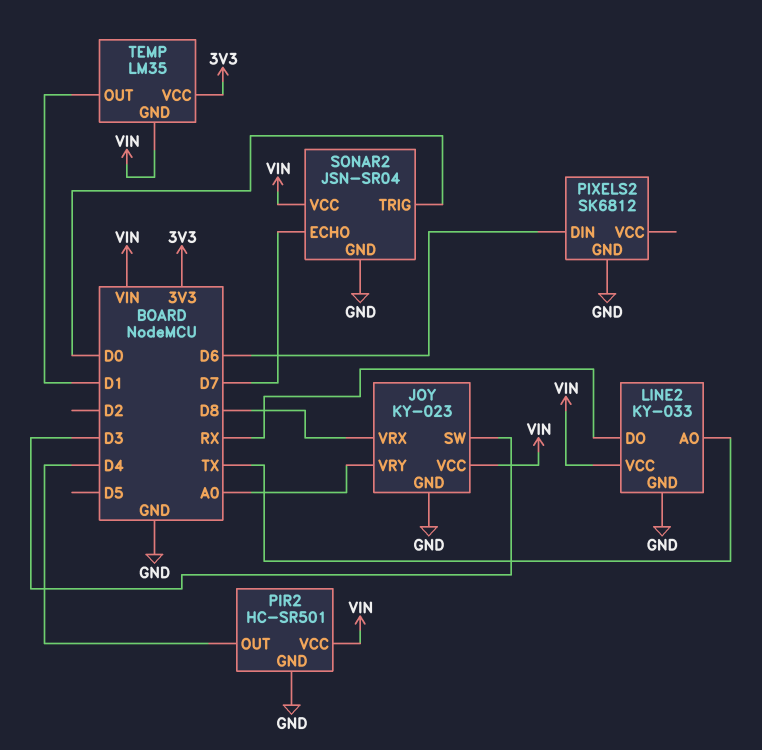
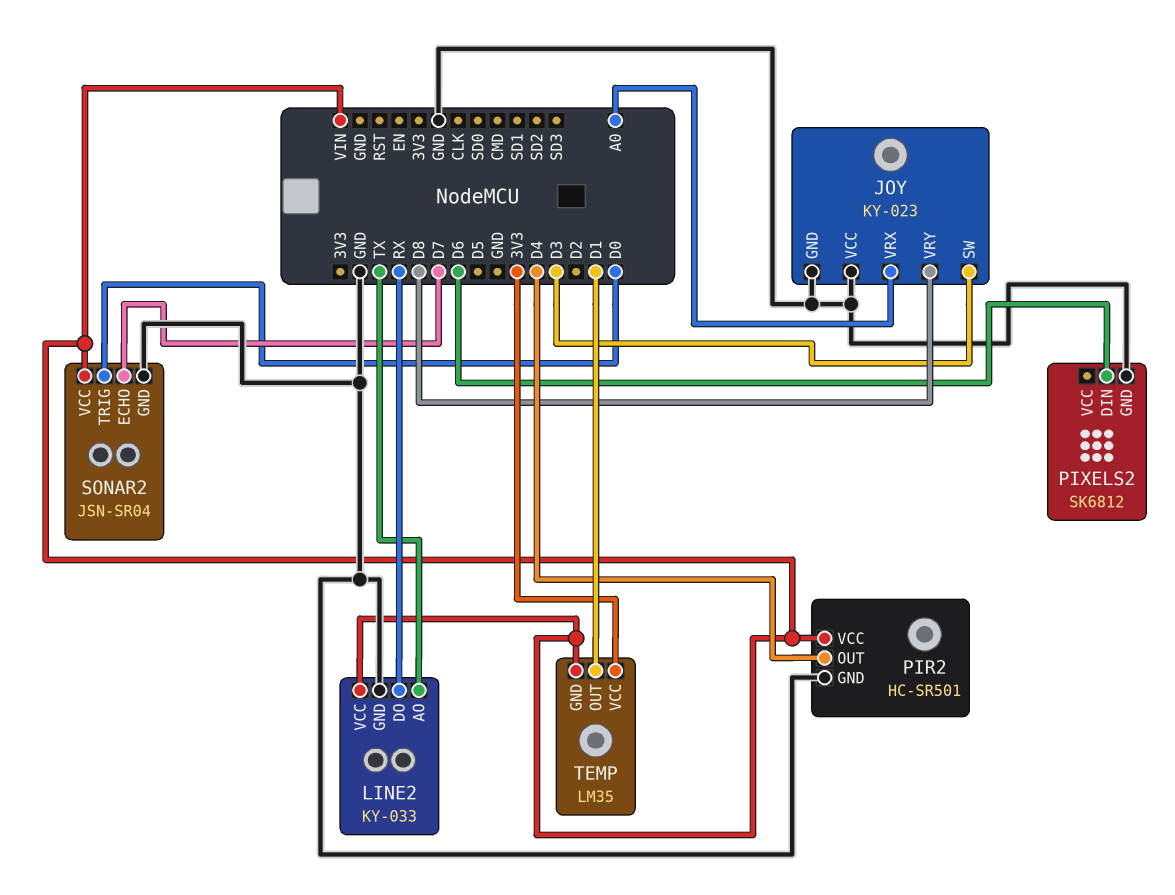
JOY pin VCC: VIN -> GND
JOY pin VRX: D8 -> A0
JOY pin VRY: A0 -> D8

